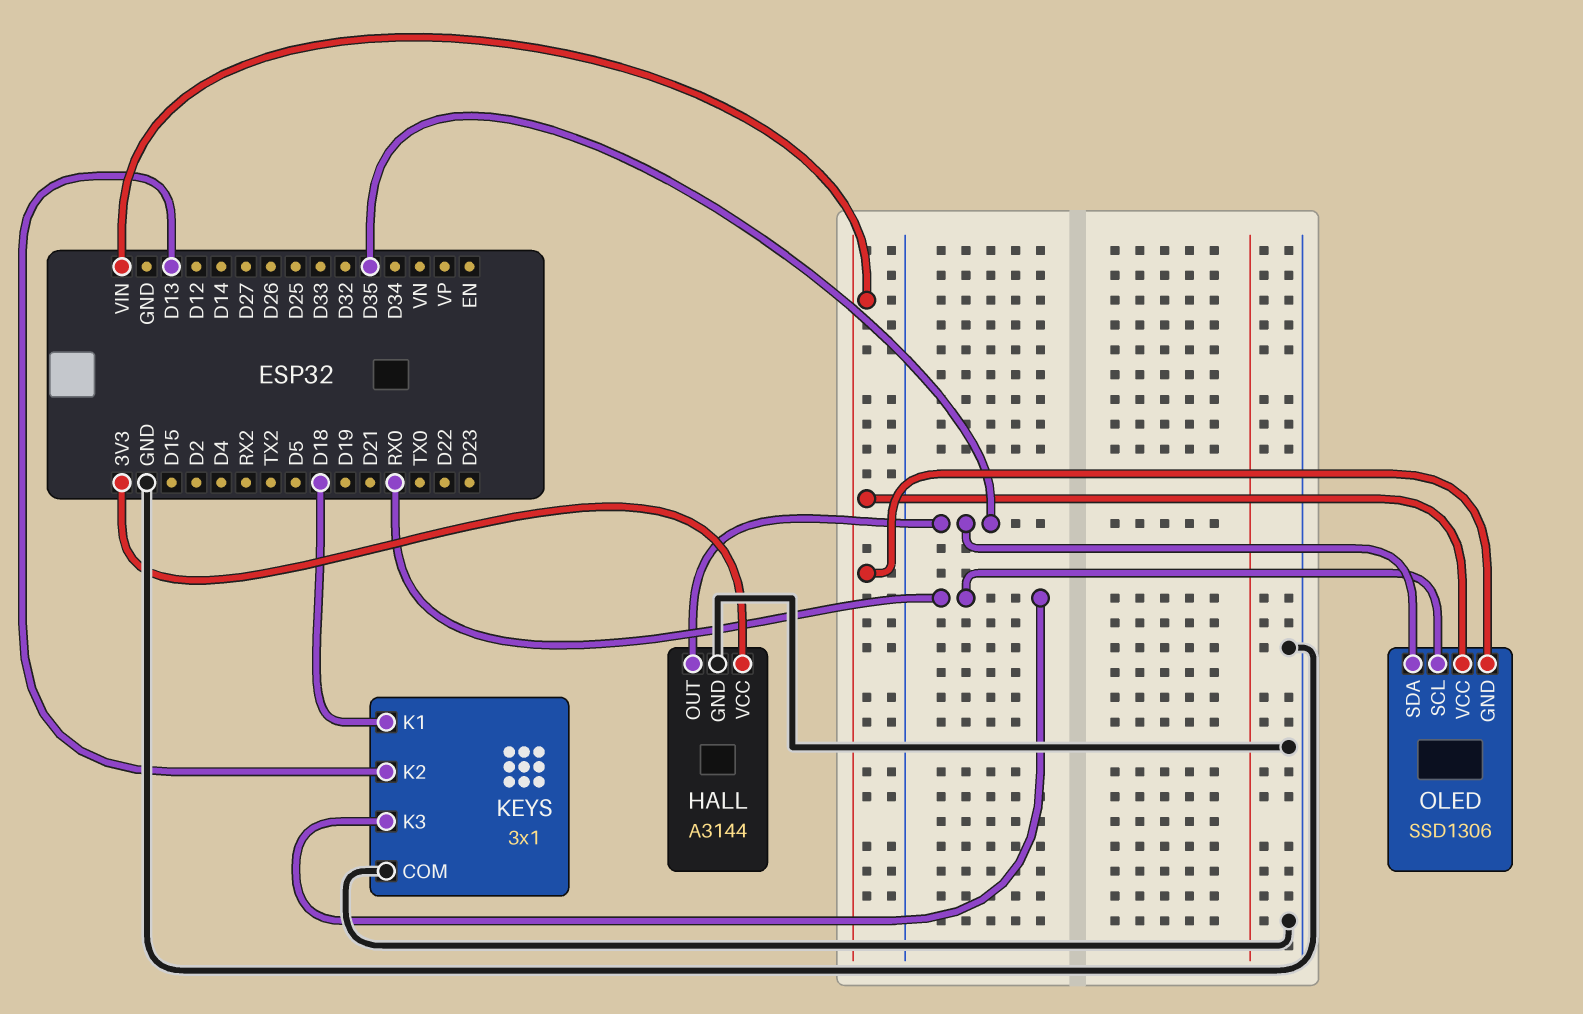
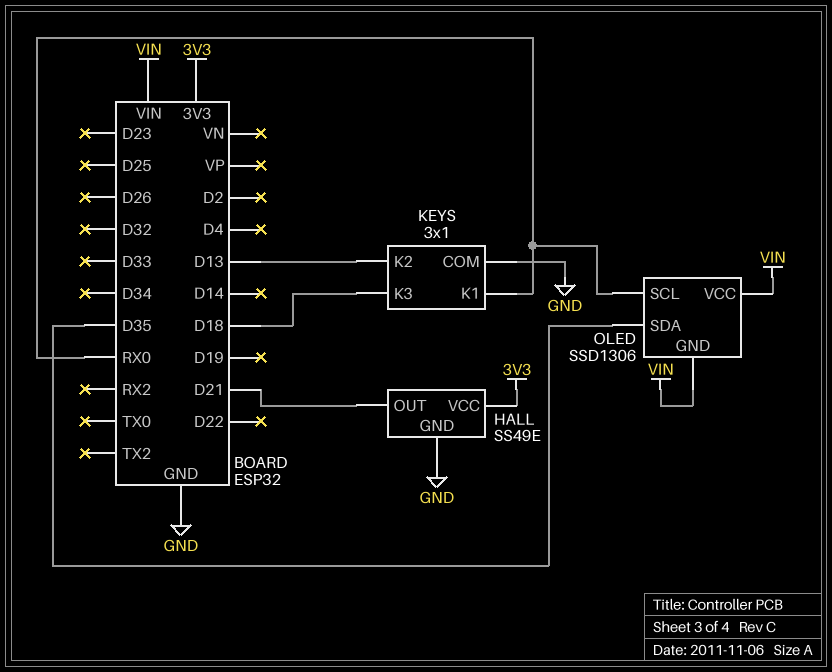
HALL: A3144 -> SS49E
HALL pin OUT: D35 -> D21
KEYS pin K1: D18 -> RX0
KEYS pin K3: RX0 -> D18

